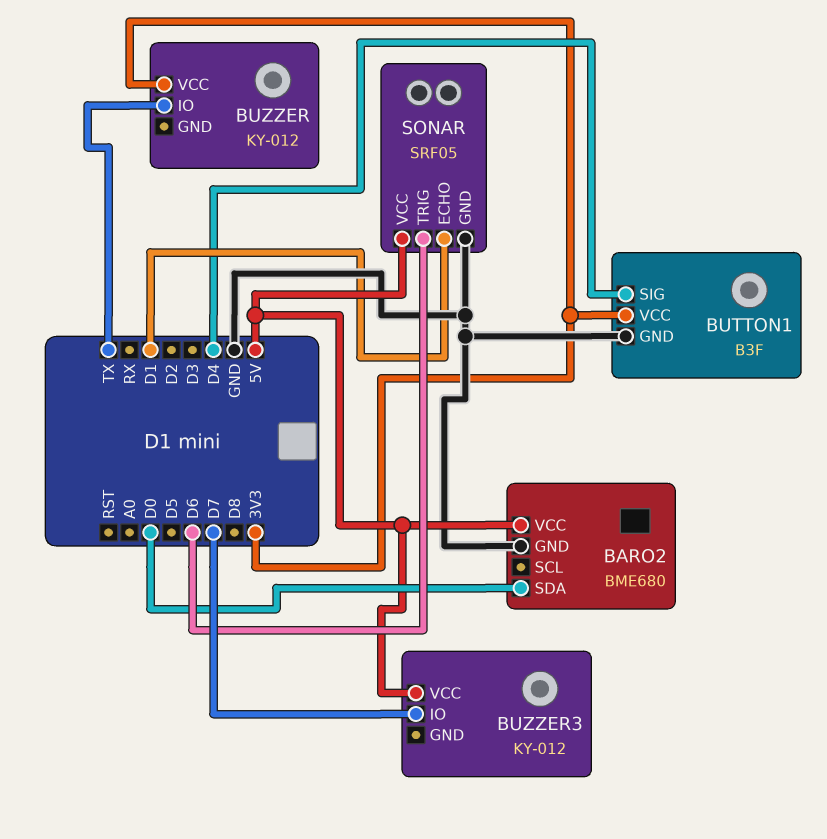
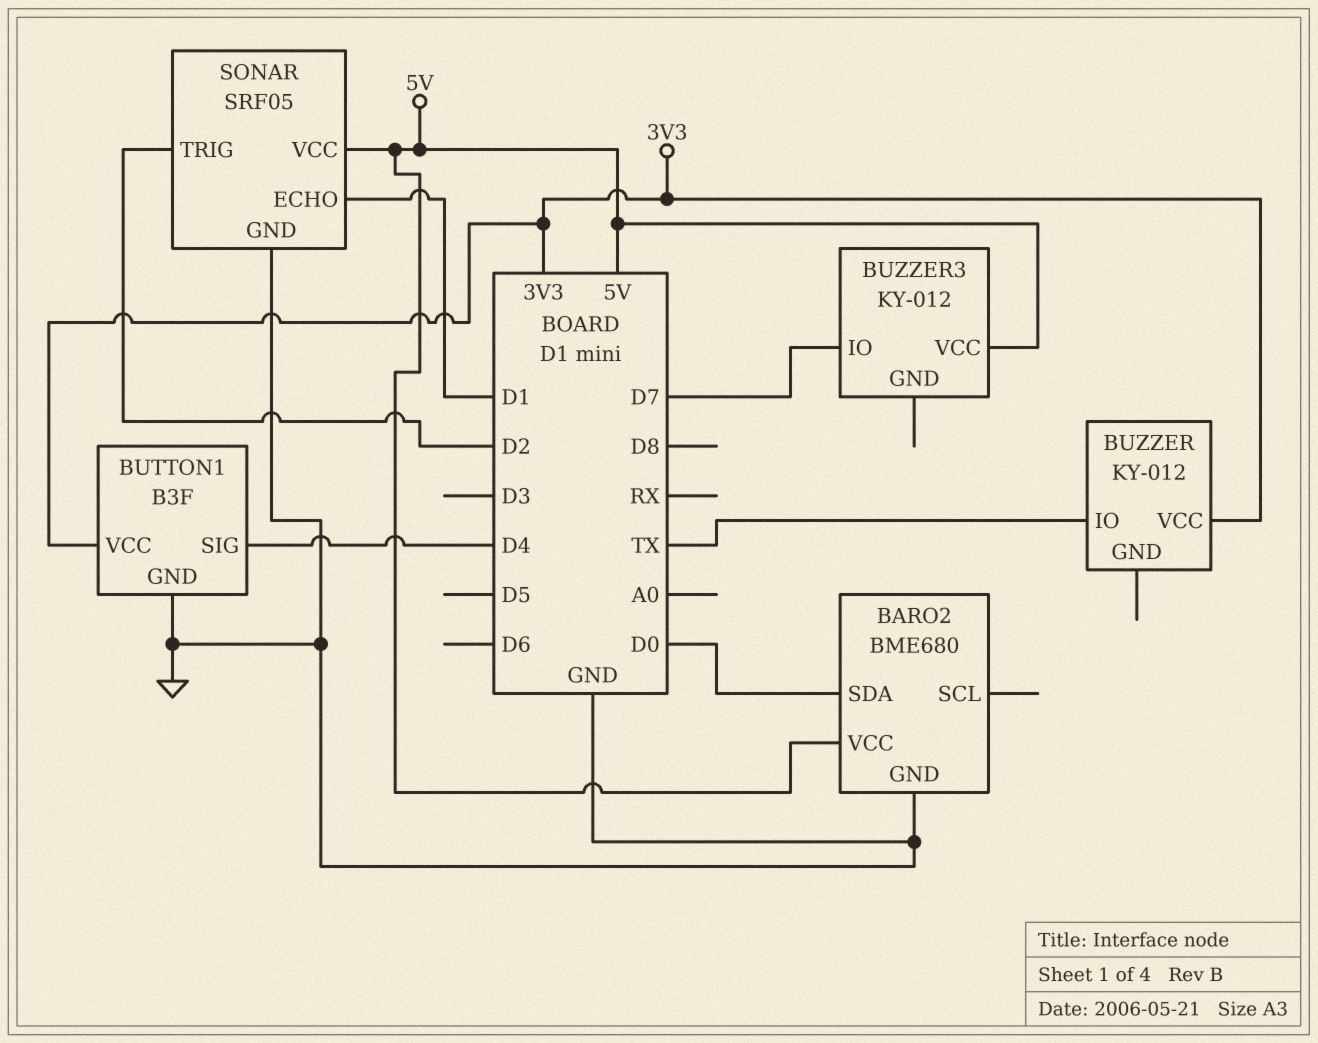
SONAR pin TRIG: D6 -> D2

